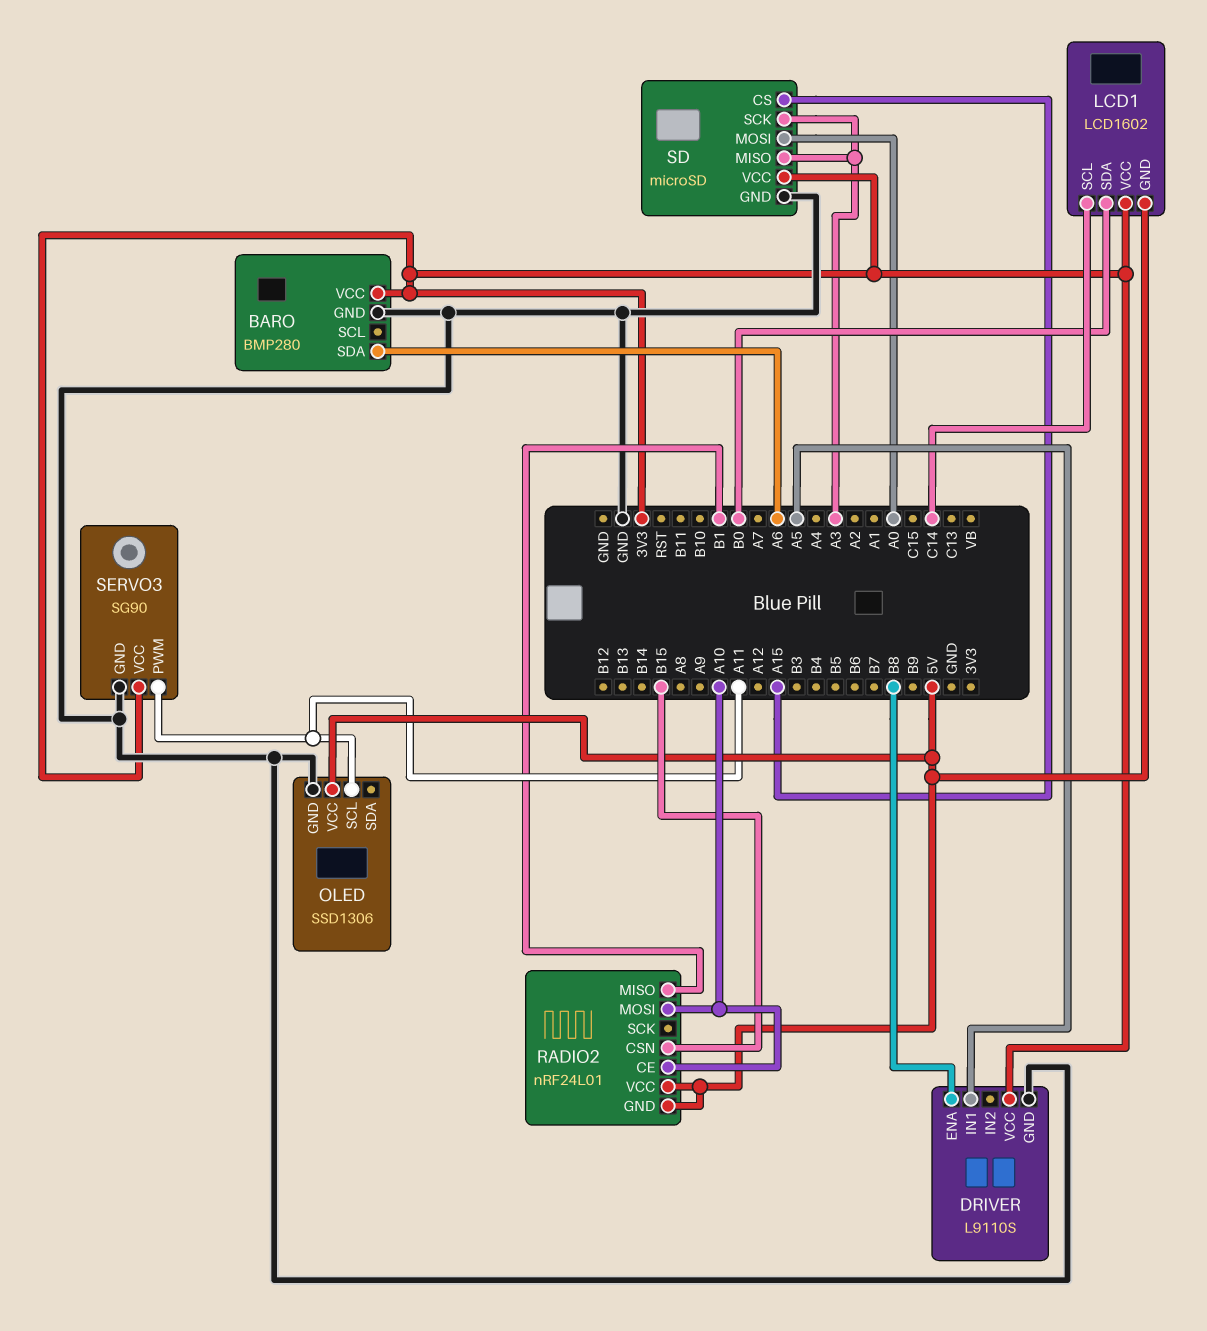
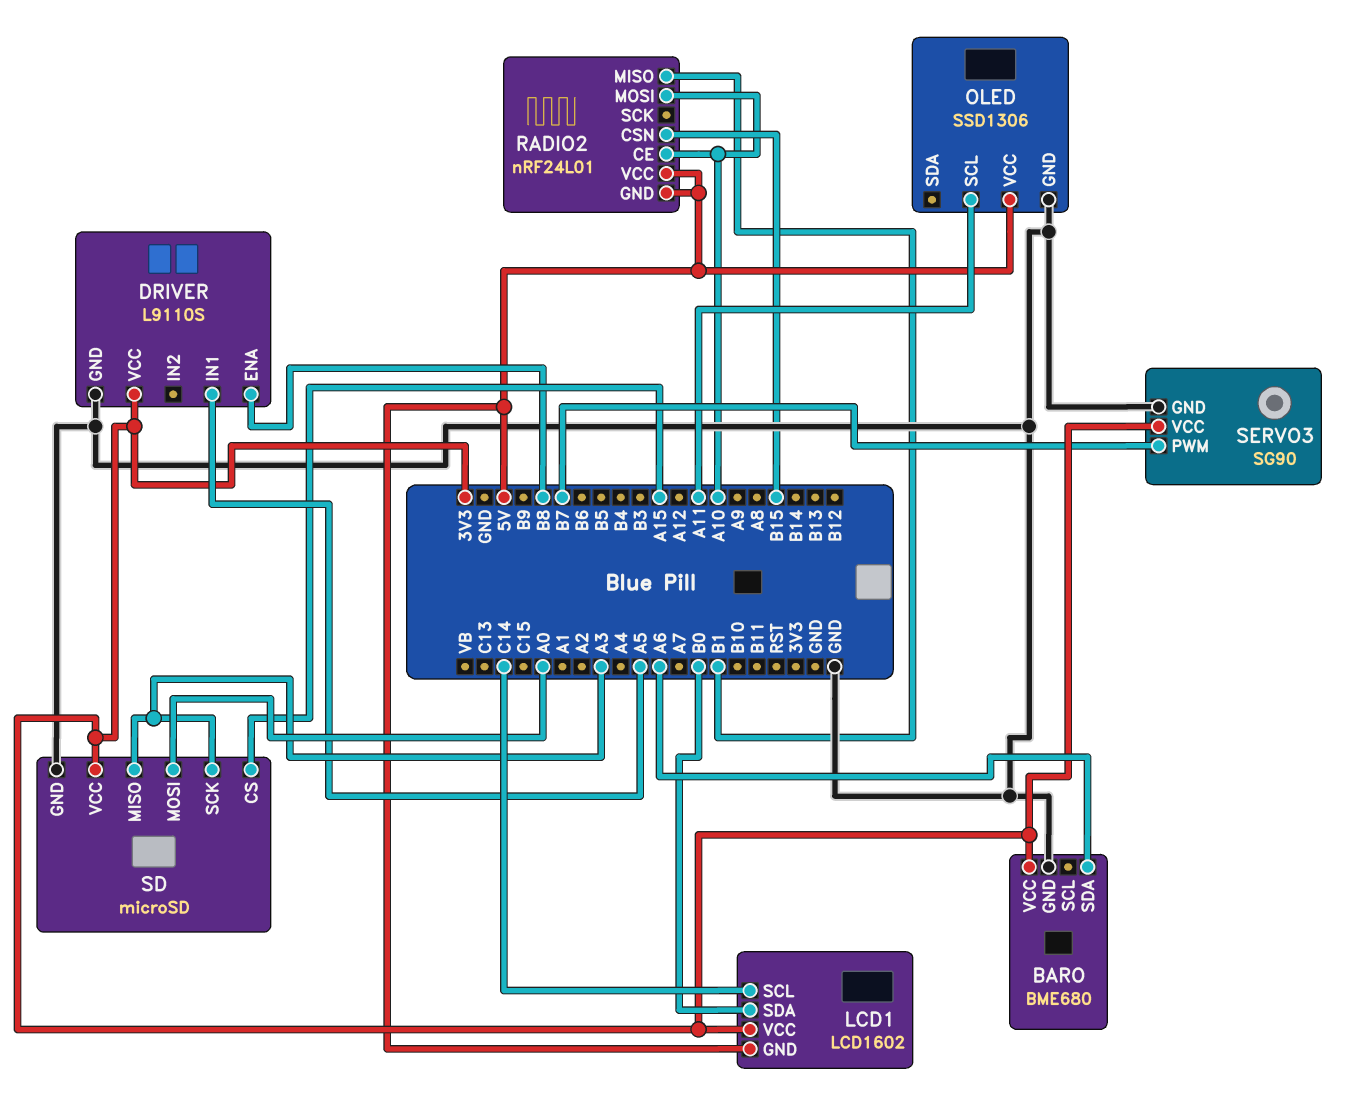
BARO: BMP280 -> BME680
SERVO3 pin PWM: A11 -> B7

